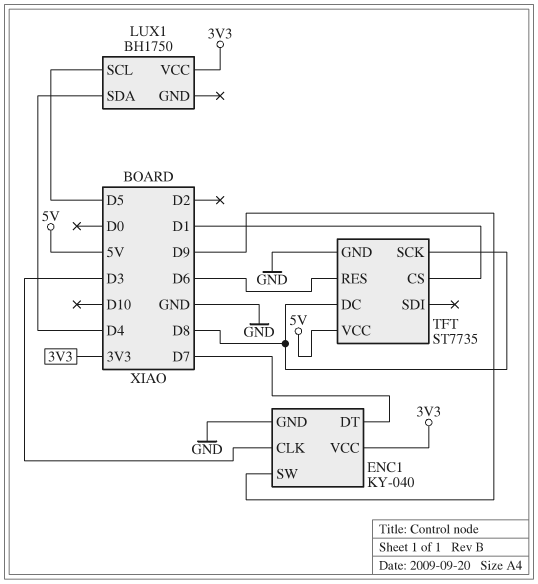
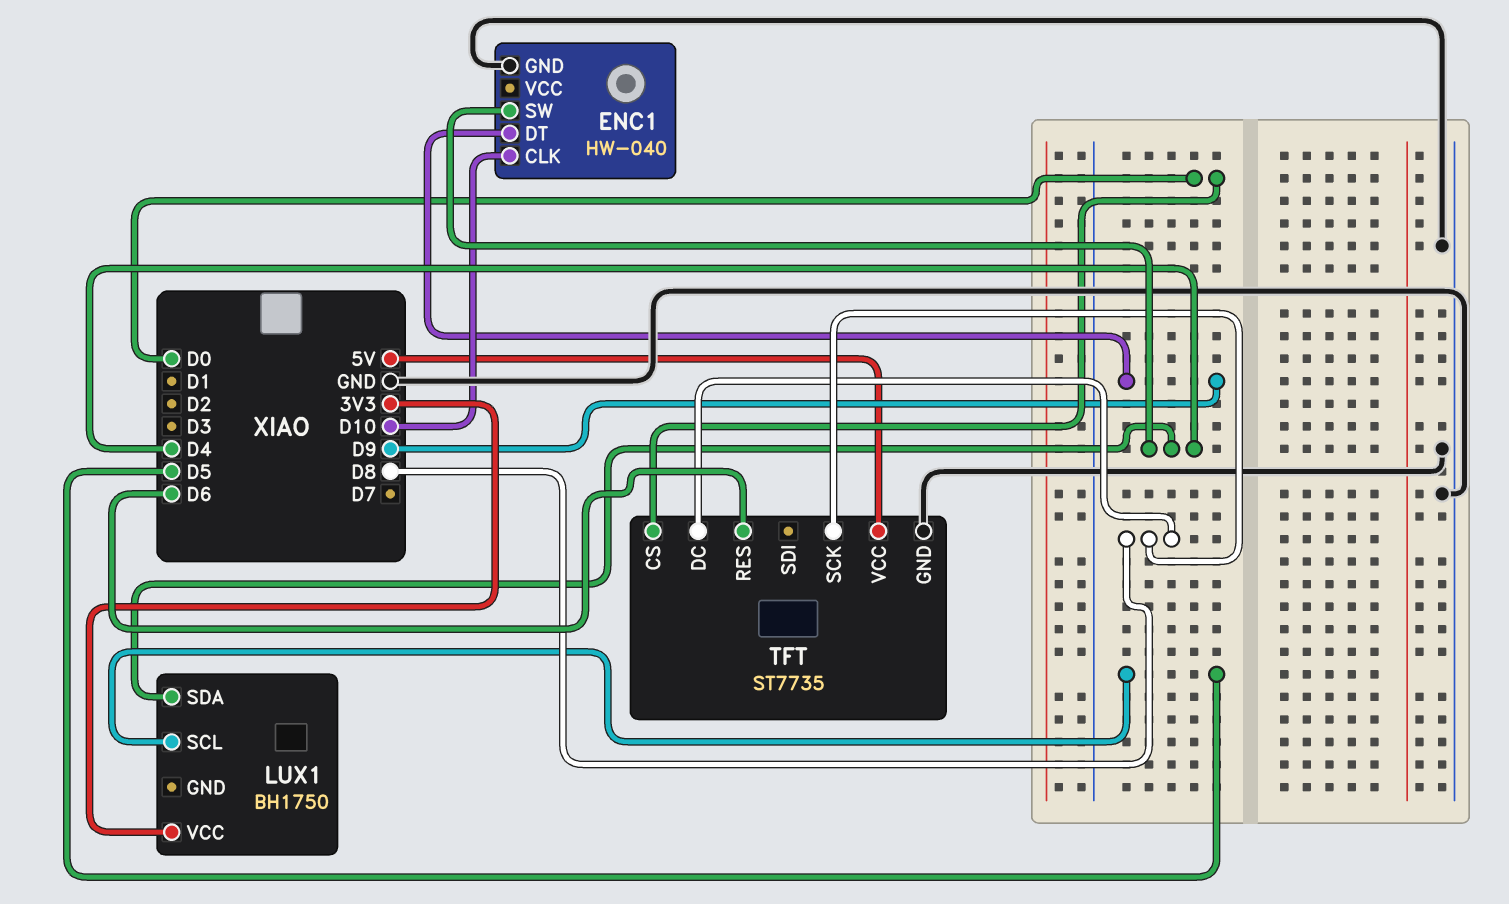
ENC1: KY-040 -> HW-040
ENC1 pin CLK: D3 -> D10
ENC1 pin DT: D7 -> D9
ENC1 pin SW: D9 -> D4
ENC1 pin VCC: 3V3 -> none
TFT pin CS: D1 -> D0

